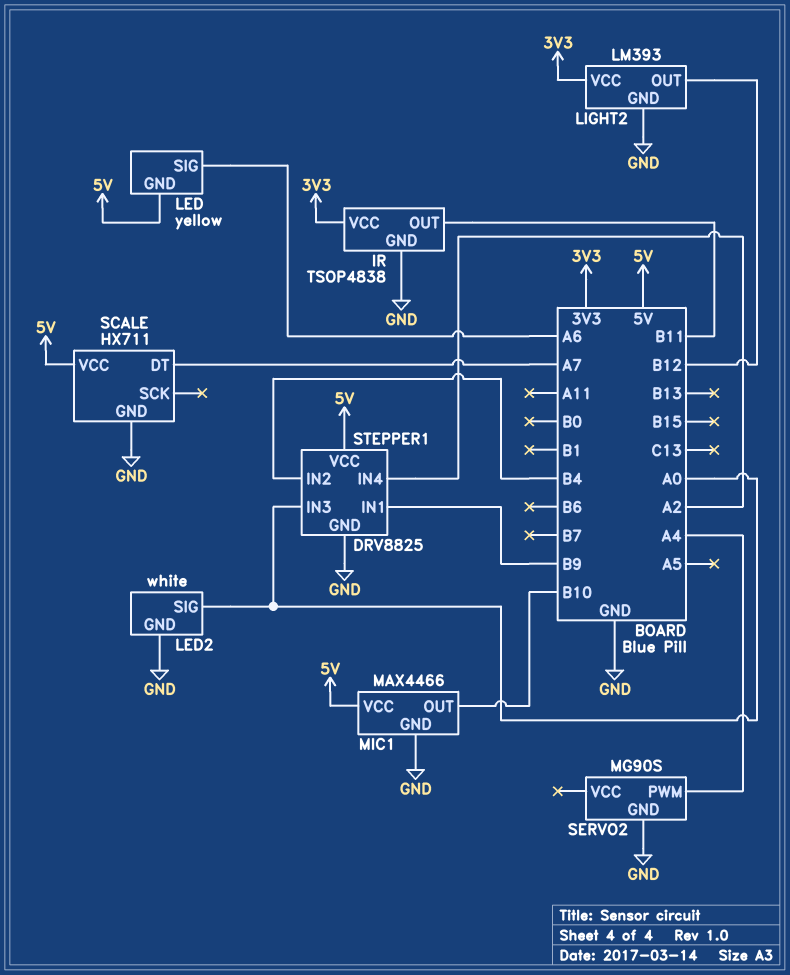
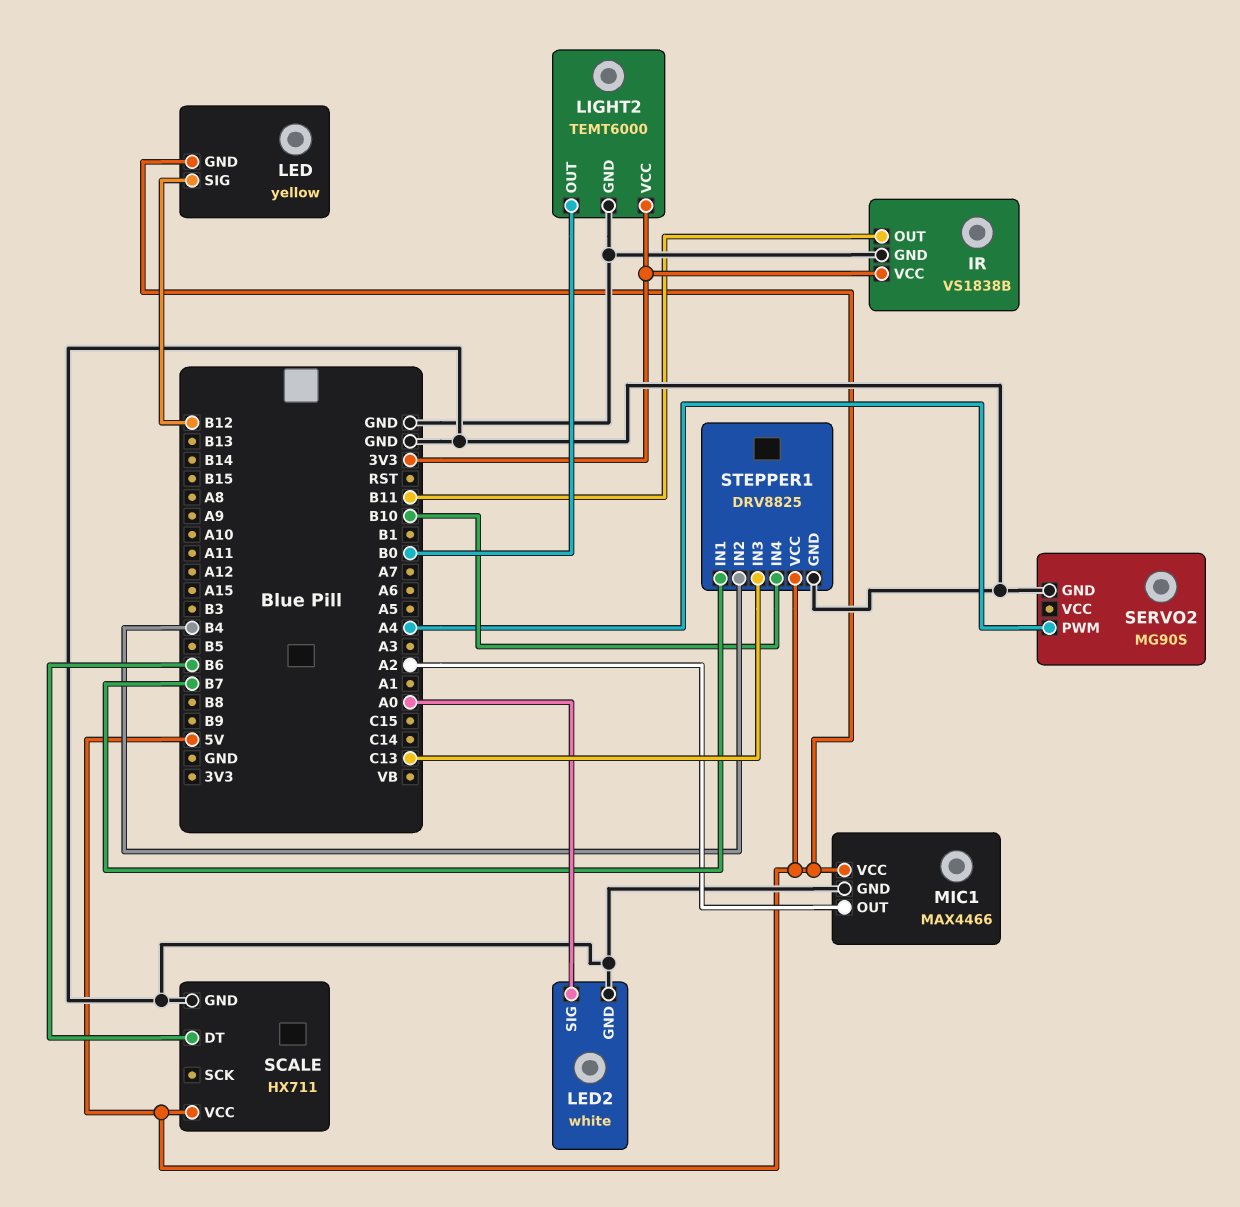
IR: TSOP4838 -> VS1838B
LED pin SIG: A6 -> B12
LIGHT2: LM393 -> TEMT6000
LIGHT2 pin OUT: B12 -> B0
MIC1 pin OUT: B10 -> A2
SCALE pin DT: A7 -> B6
STEPPER1 pin IN1: B9 -> B7
STEPPER1 pin IN3: A0 -> C13
STEPPER1 pin IN4: A2 -> B10

